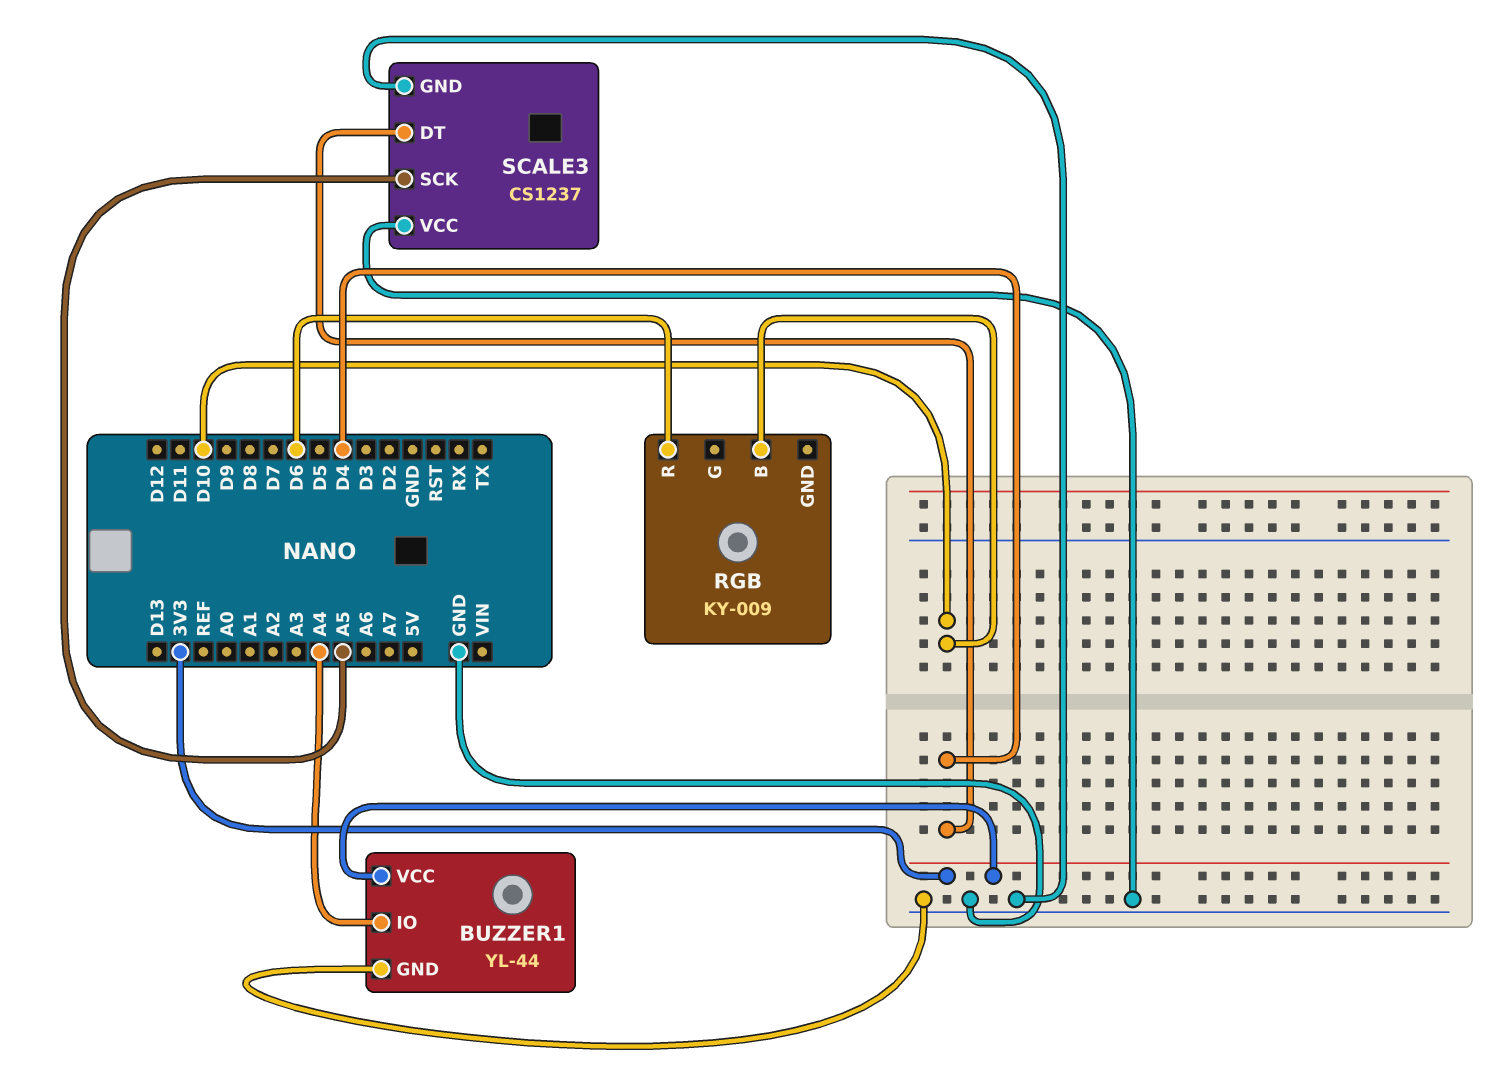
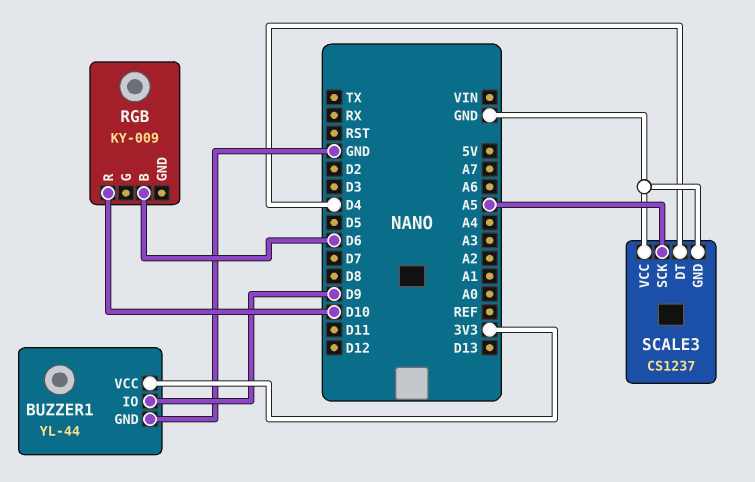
BUZZER1 pin IO: A4 -> D9
RGB pin B: D10 -> D6
RGB pin R: D6 -> D10

